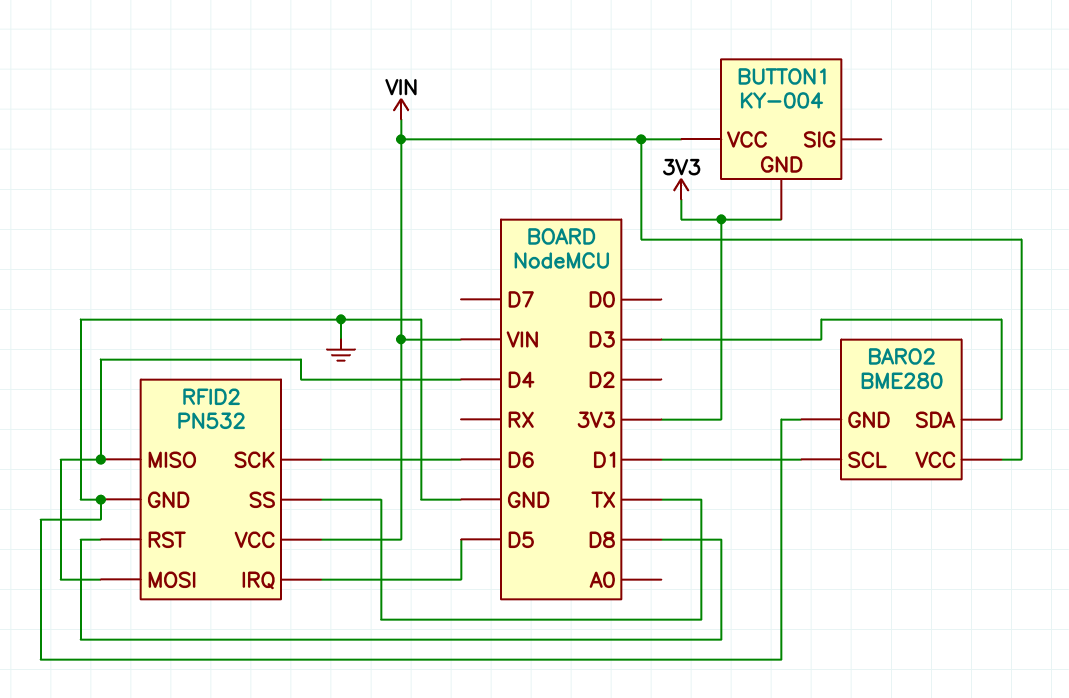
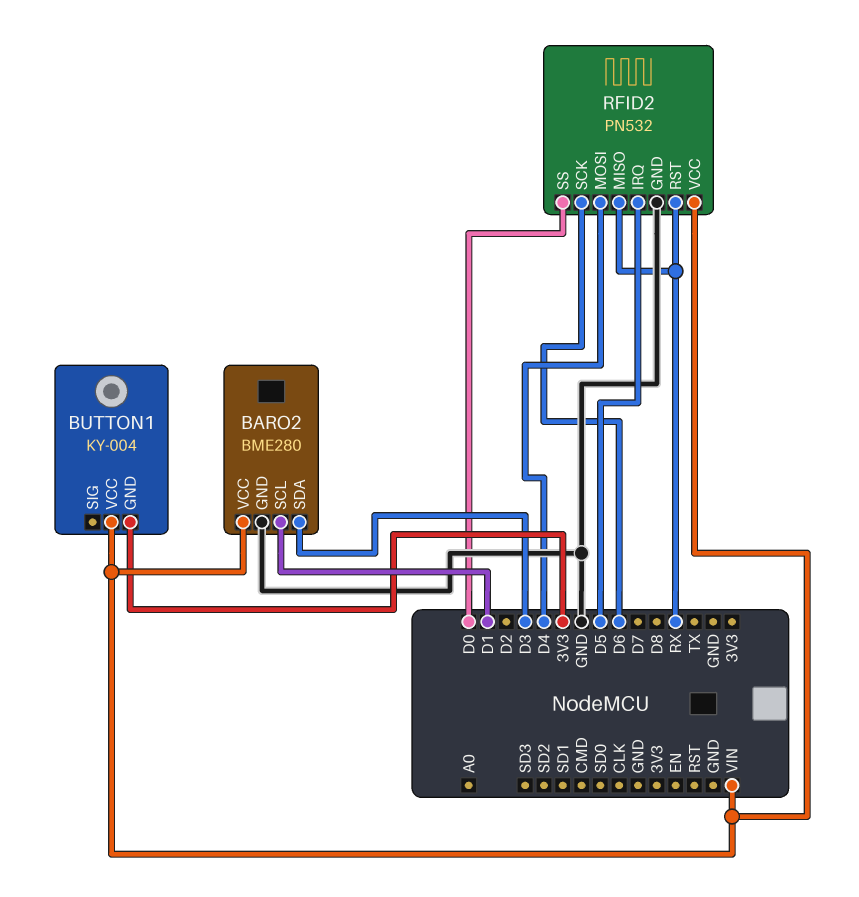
RFID2 pin MISO: D4 -> RX
RFID2 pin RST: D8 -> RX
RFID2 pin SS: TX -> D0

